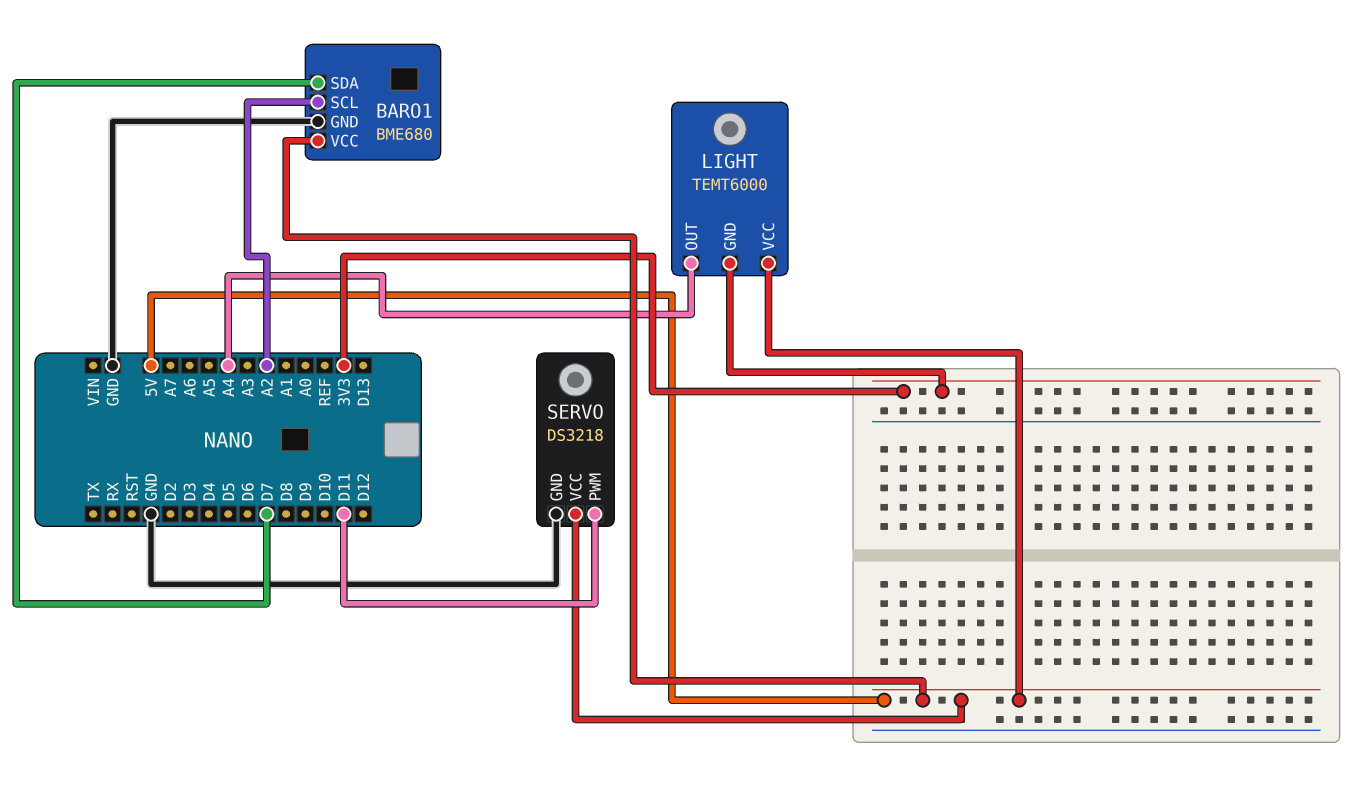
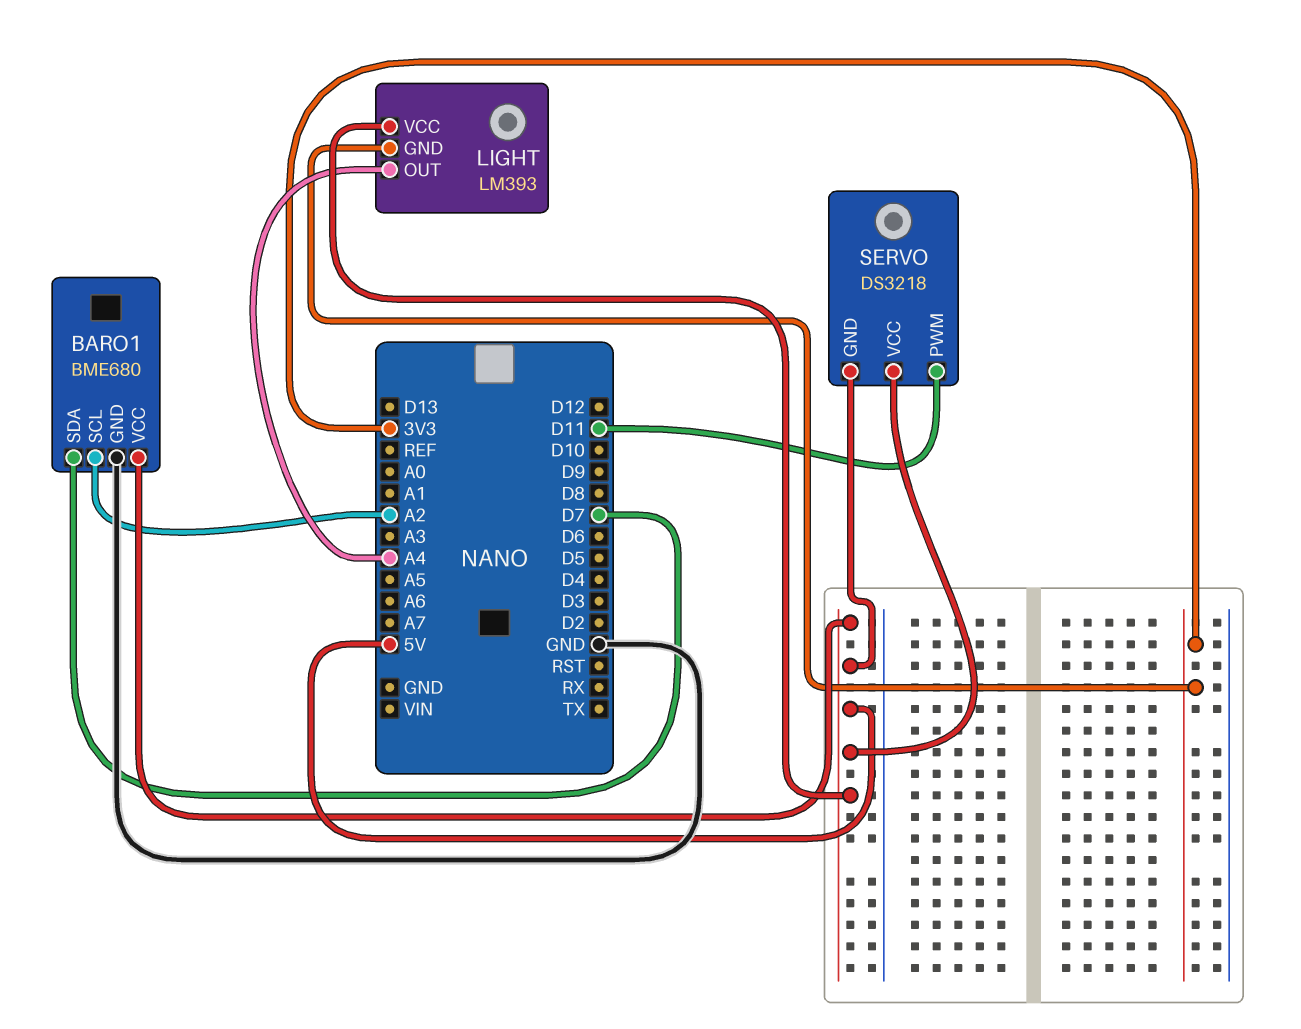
LIGHT: TEMT6000 -> LM393
SERVO pin GND: GND -> 5V

